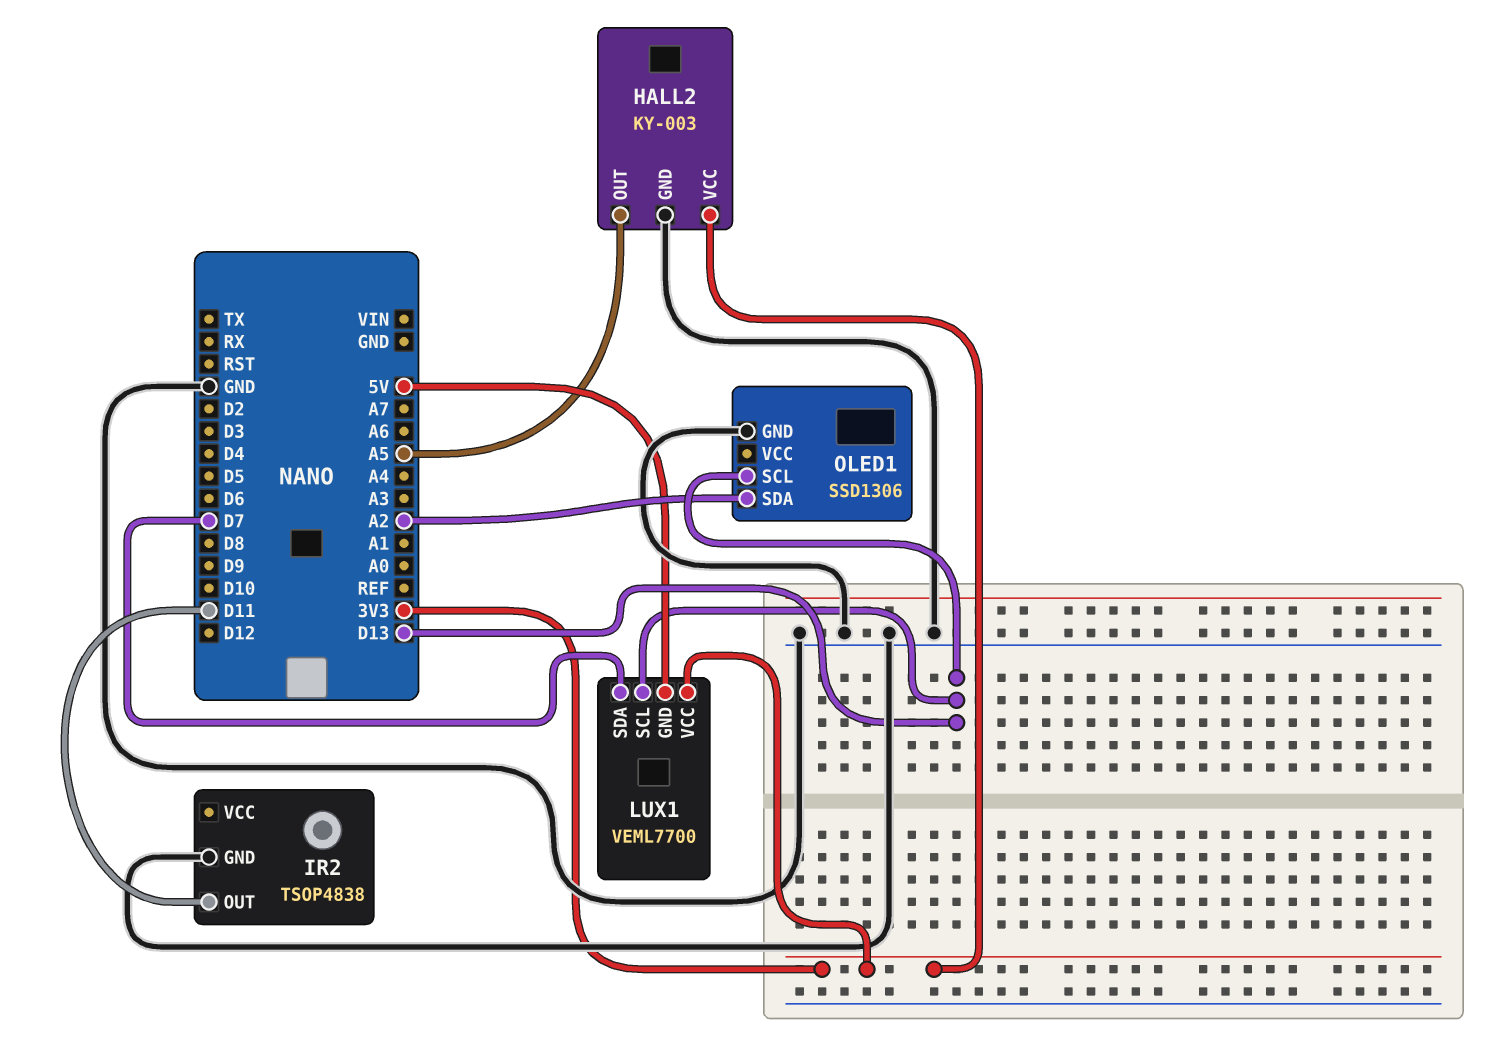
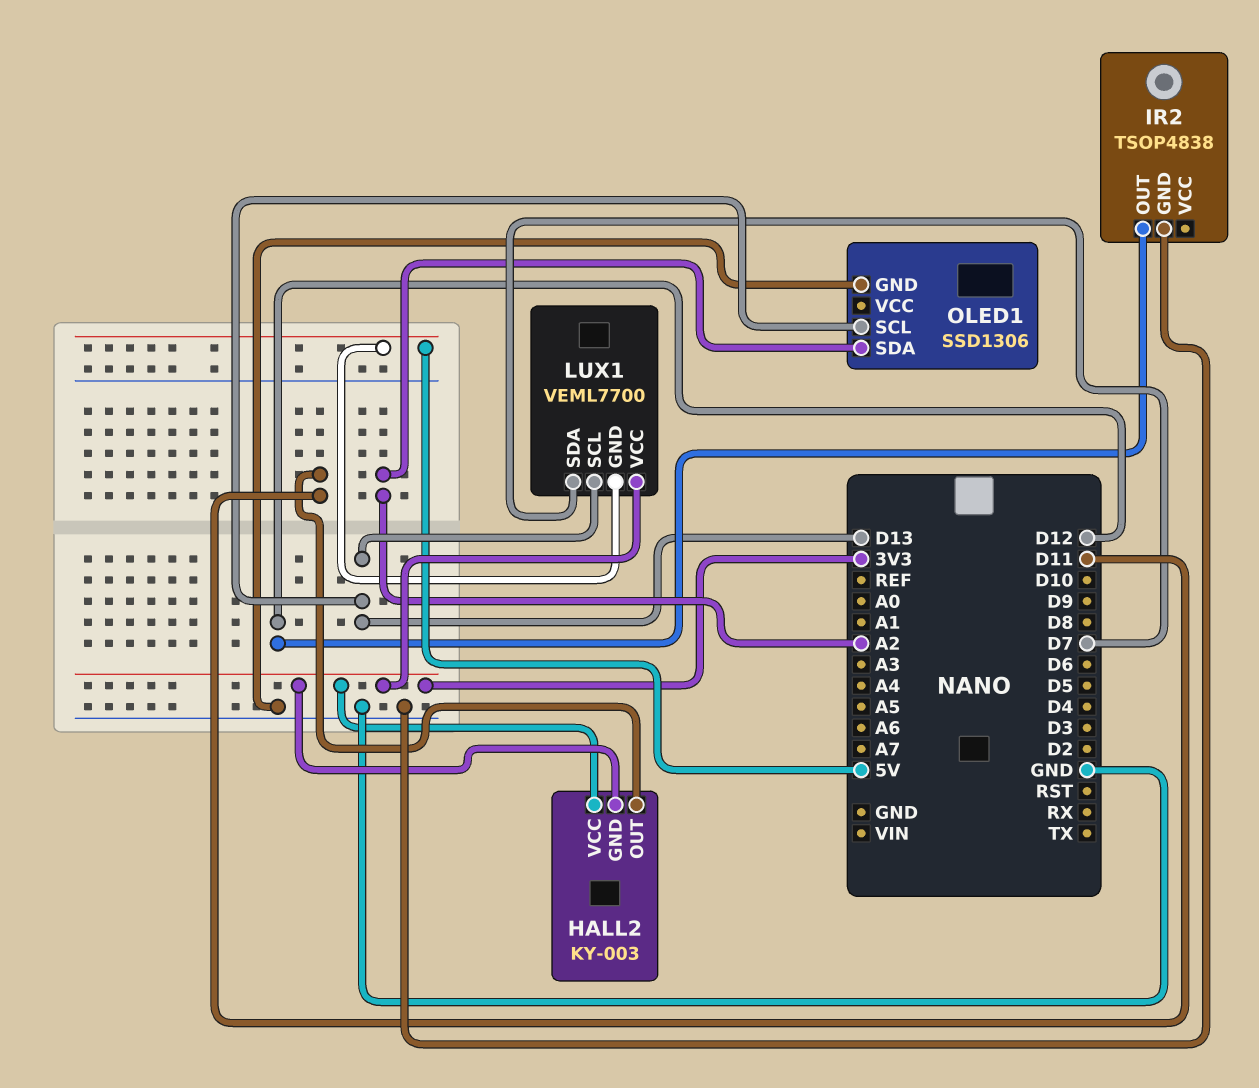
HALL2 pin GND: GND -> 3V3
HALL2 pin OUT: A5 -> D11
IR2 pin OUT: D11 -> D12

